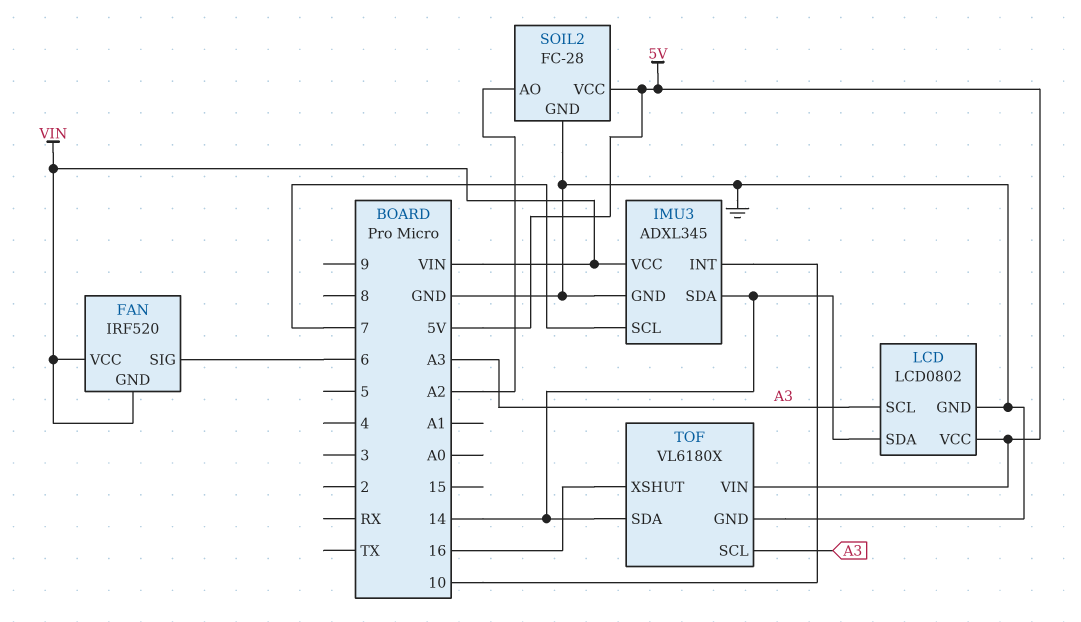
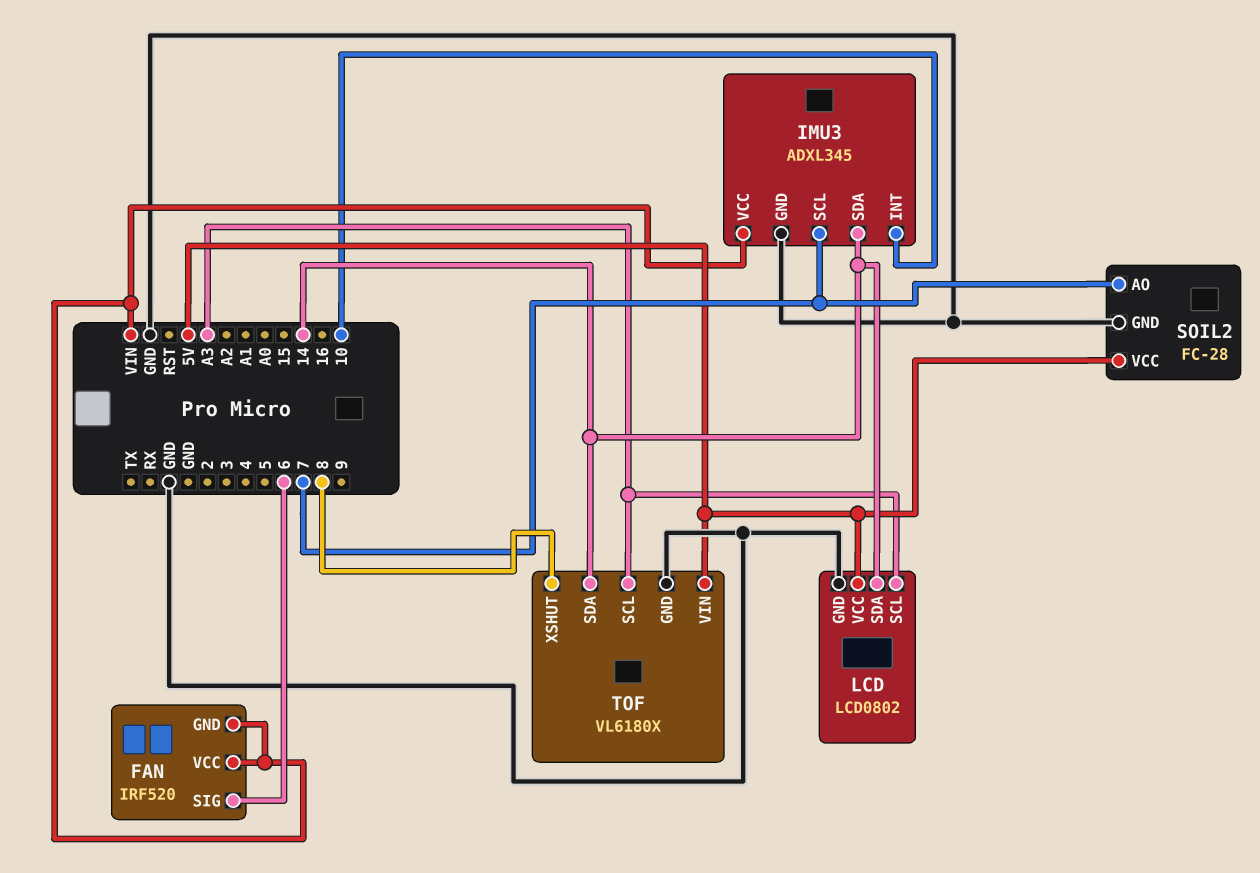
SOIL2 pin AO: A2 -> 7
TOF pin XSHUT: 16 -> 8

